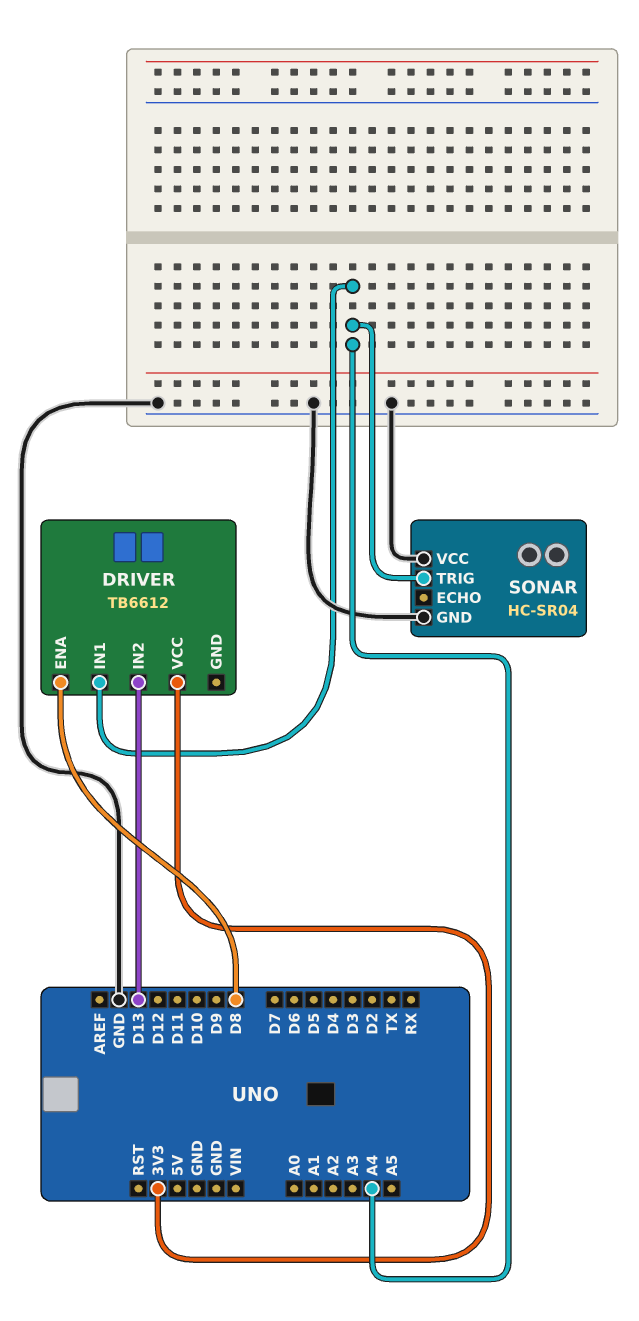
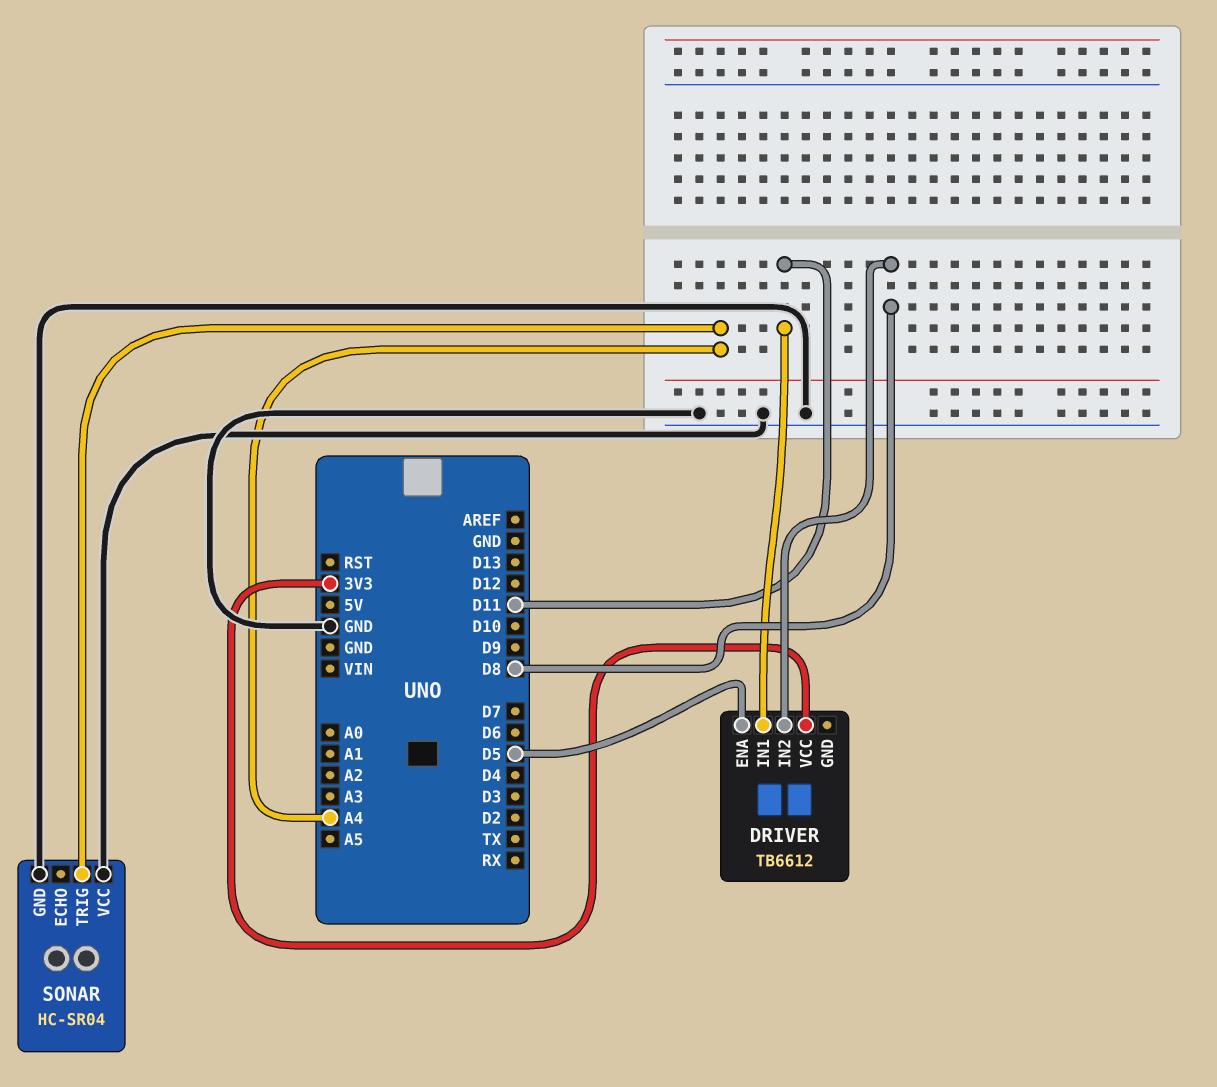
DRIVER pin ENA: D8 -> D5
DRIVER pin IN1: A4 -> D11
DRIVER pin IN2: D13 -> D8

